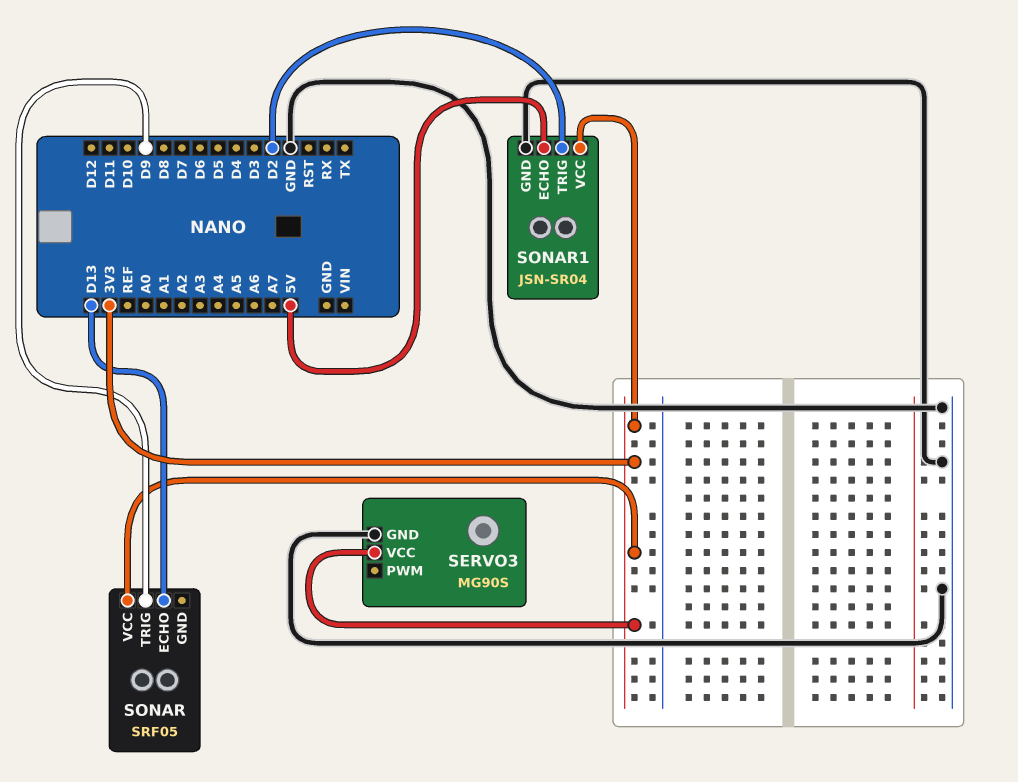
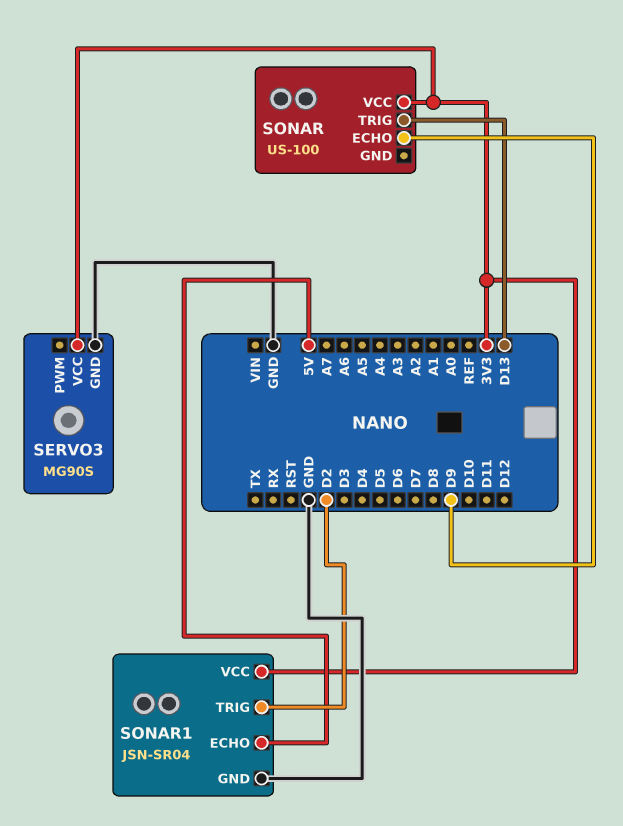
SONAR: SRF05 -> US-100
SONAR pin ECHO: D13 -> D9
SONAR pin TRIG: D9 -> D13

